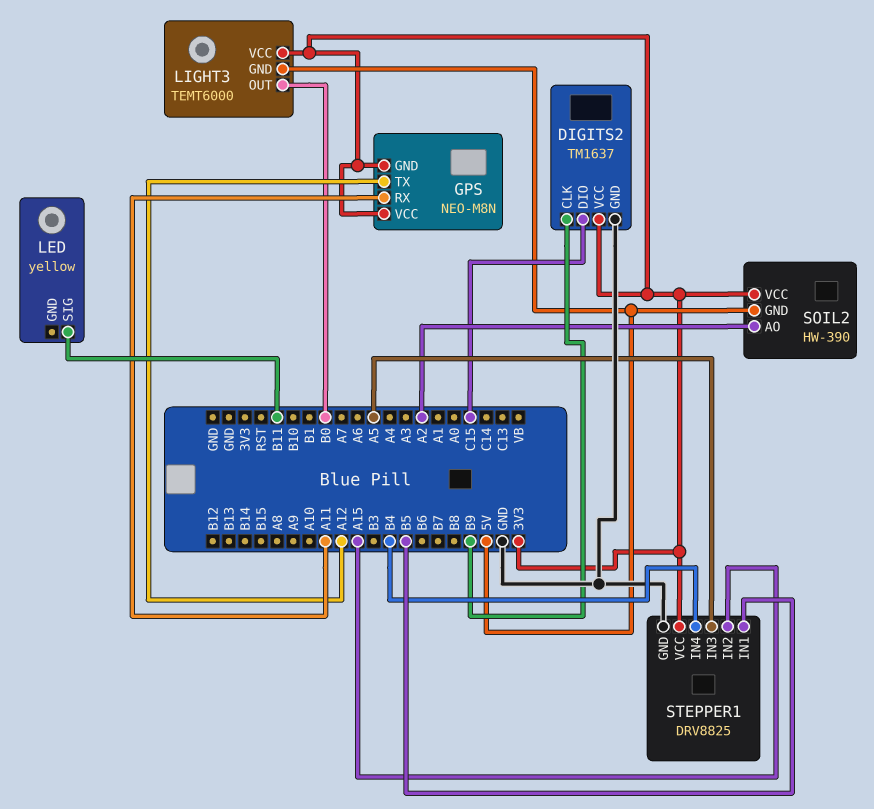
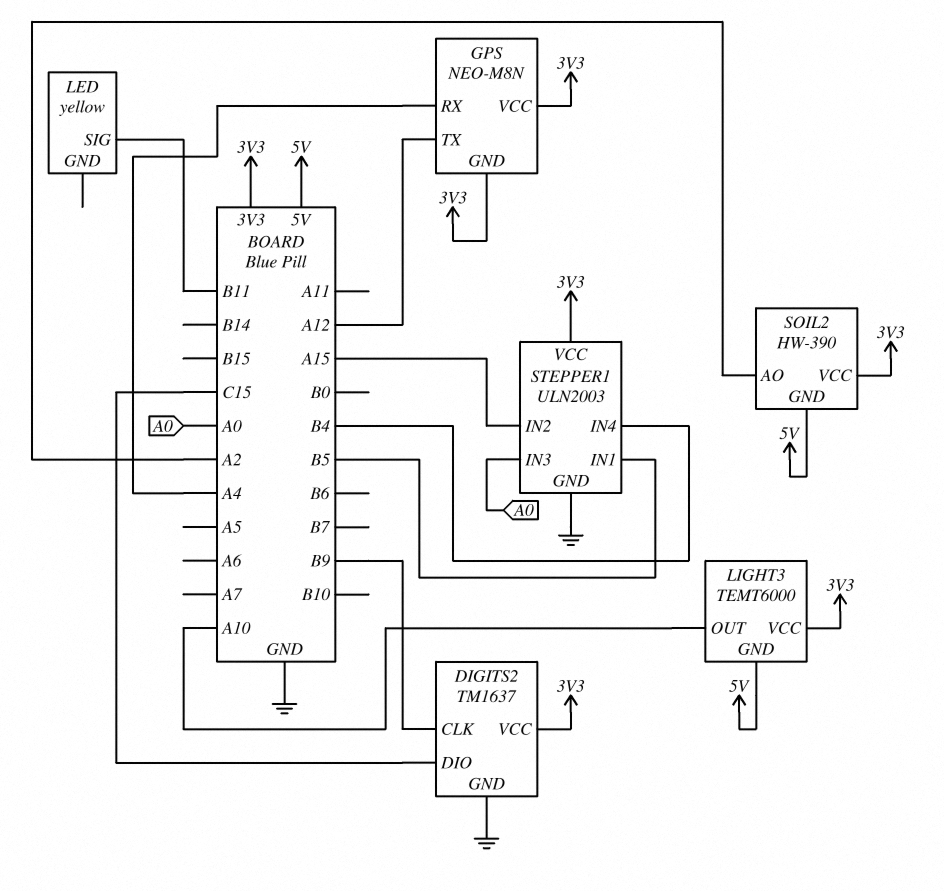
GPS pin RX: A11 -> A4
LIGHT3 pin OUT: B0 -> A10
STEPPER1: DRV8825 -> ULN2003
STEPPER1 pin IN3: A5 -> A0

